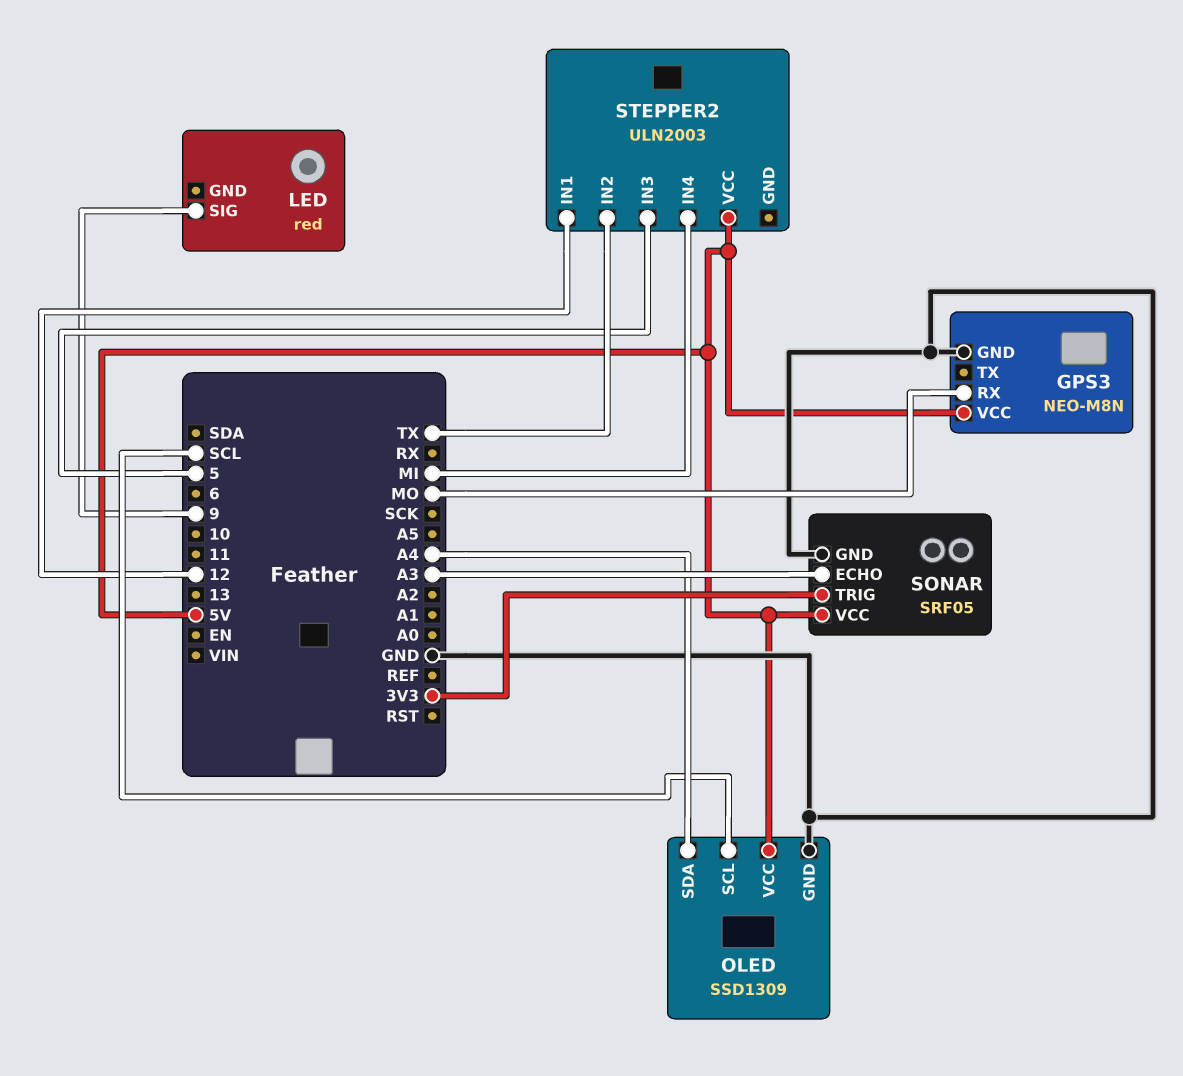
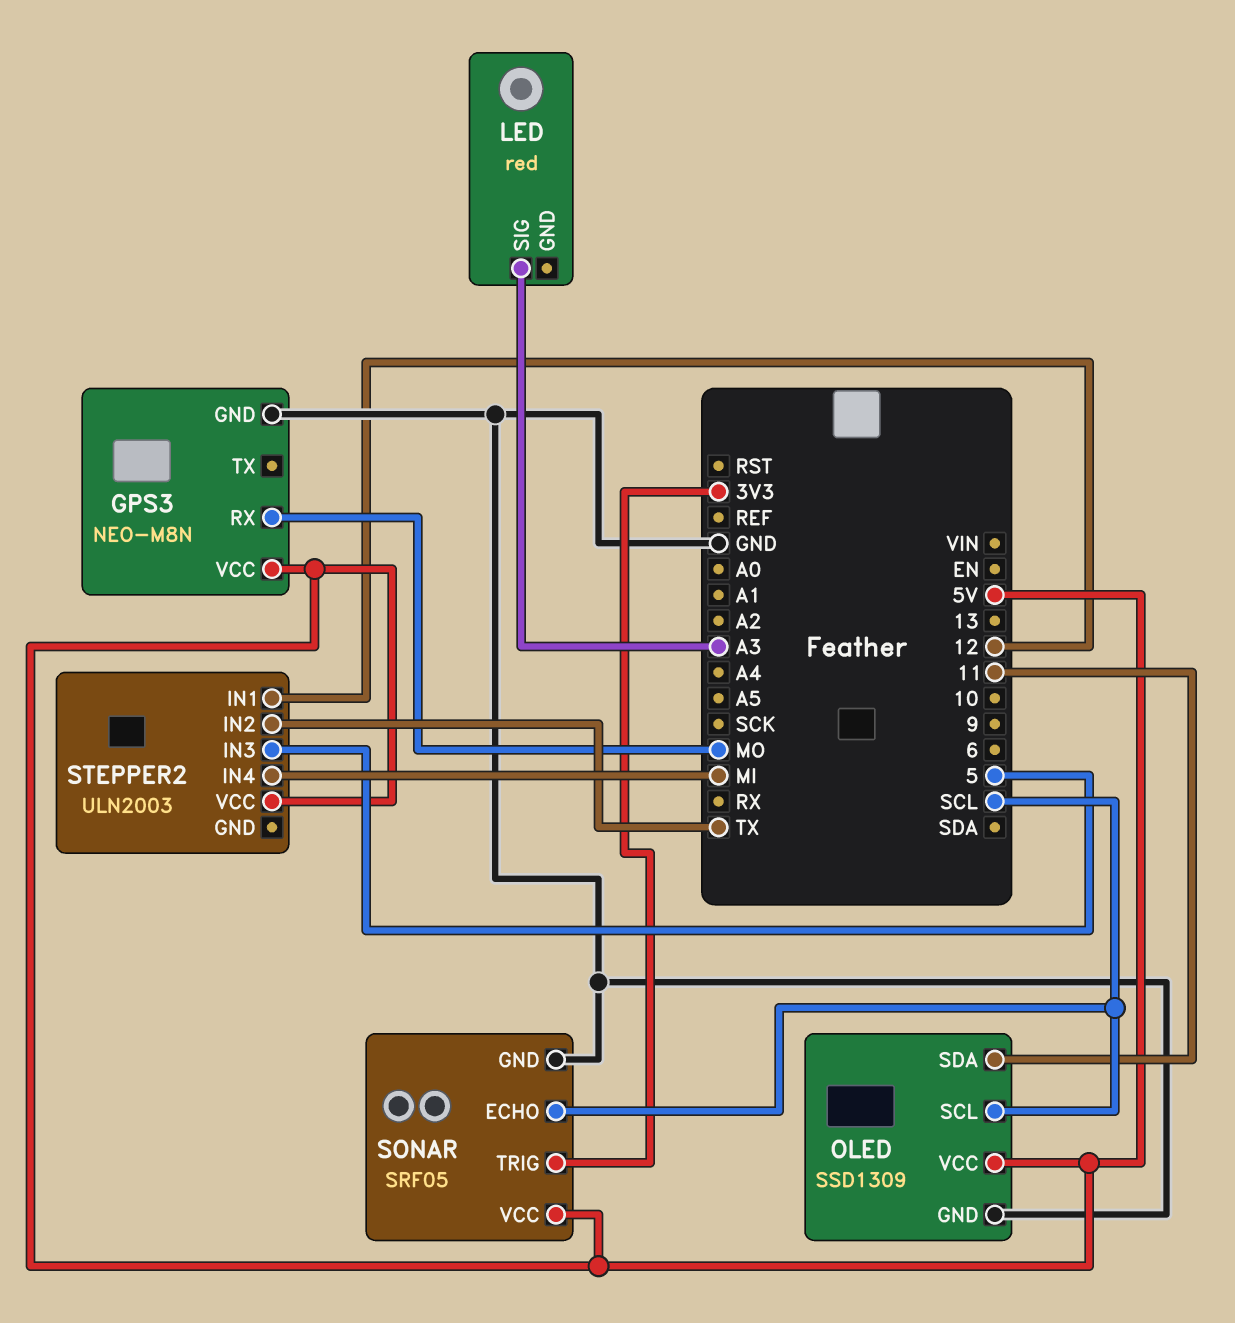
LED pin SIG: 9 -> A3
OLED pin SDA: A4 -> 11
SONAR pin ECHO: A3 -> SCL

